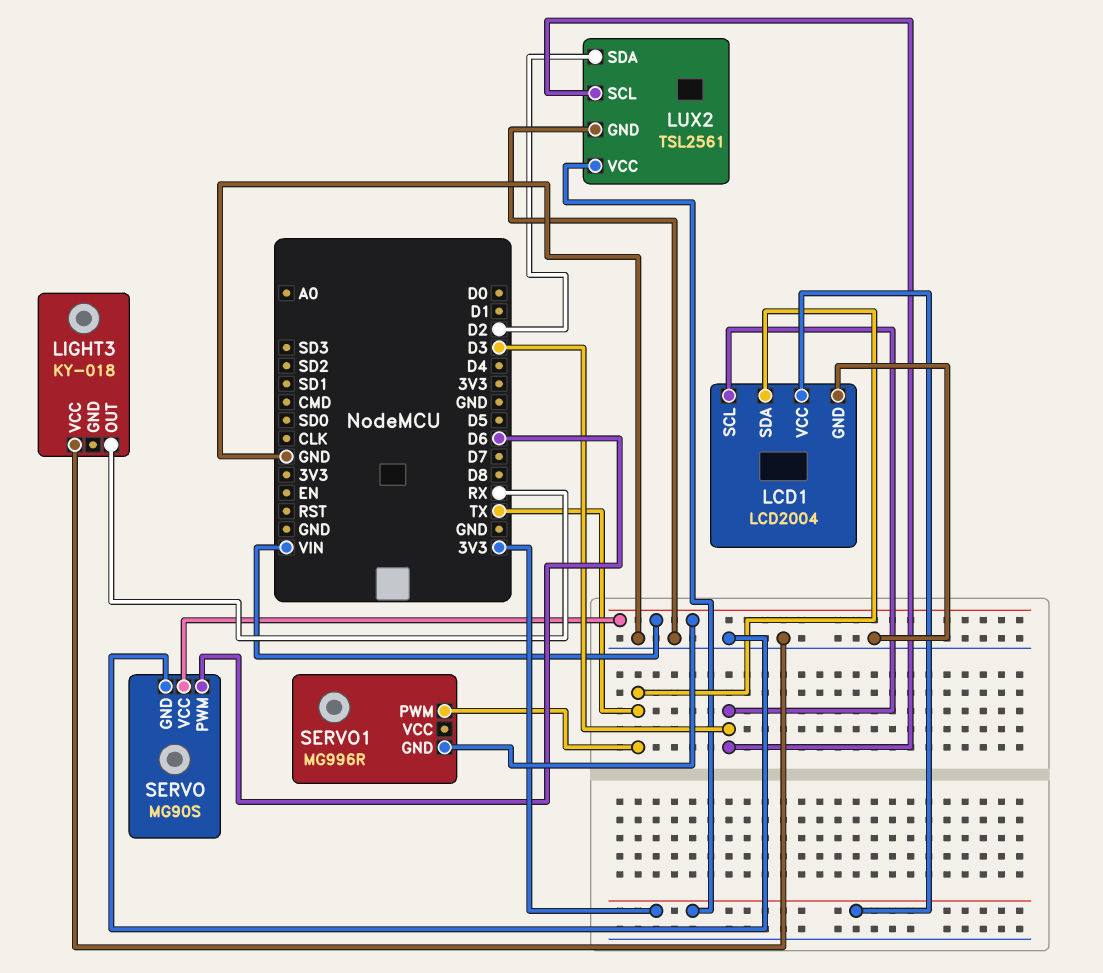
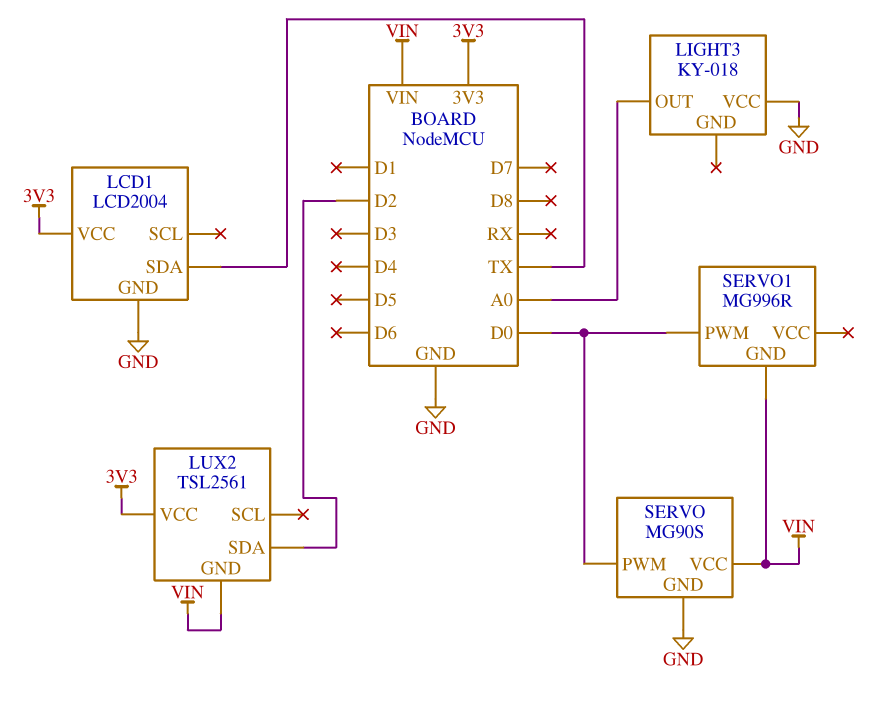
LCD1 pin SCL: D3 -> none
LIGHT3 pin OUT: RX -> A0
LUX2 pin GND: GND -> VIN
LUX2 pin SCL: D3 -> none
SERVO pin PWM: D6 -> D0
SERVO1 pin PWM: TX -> D0

